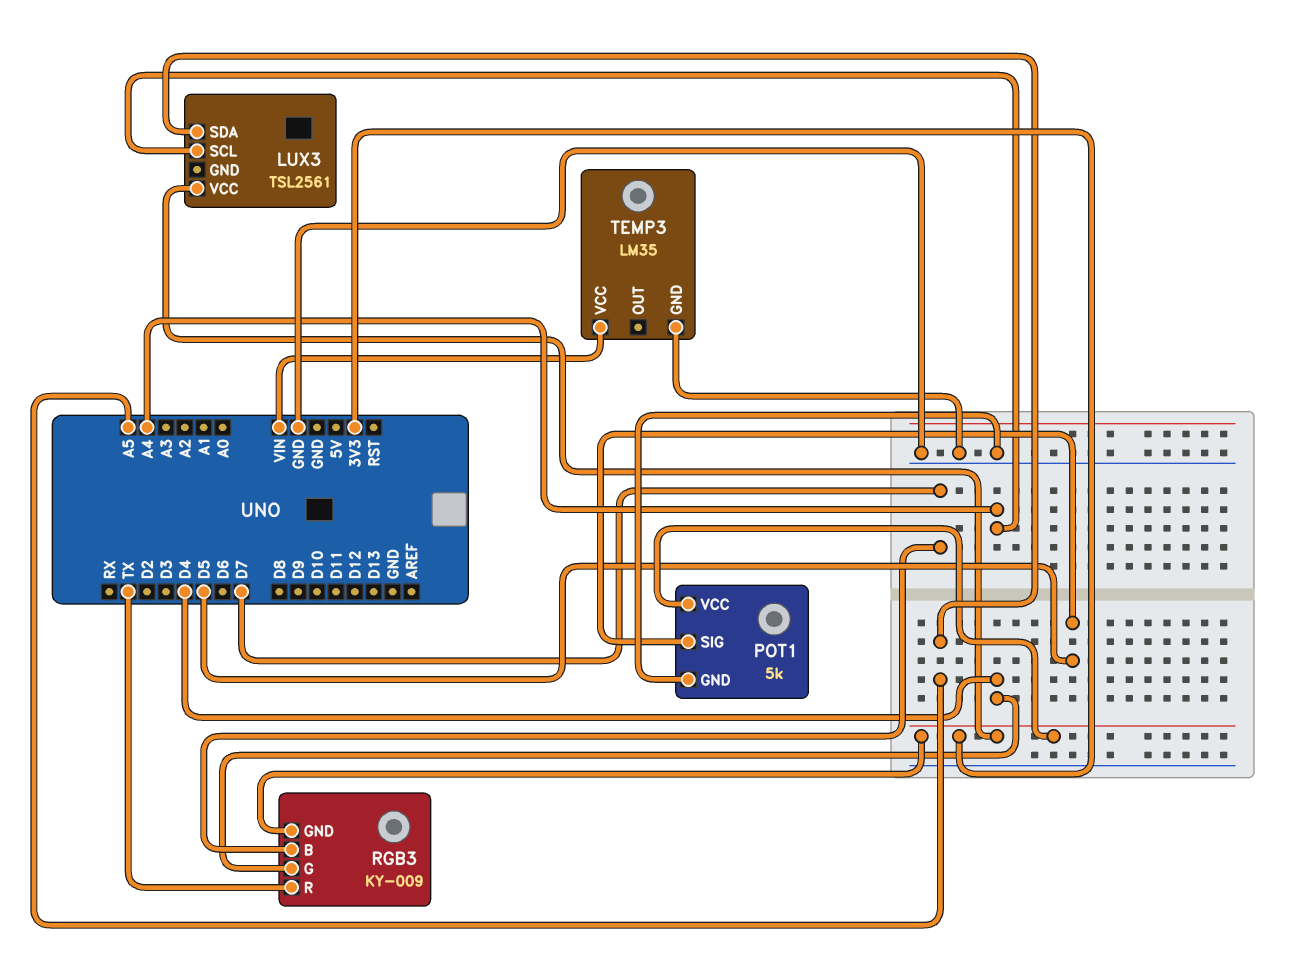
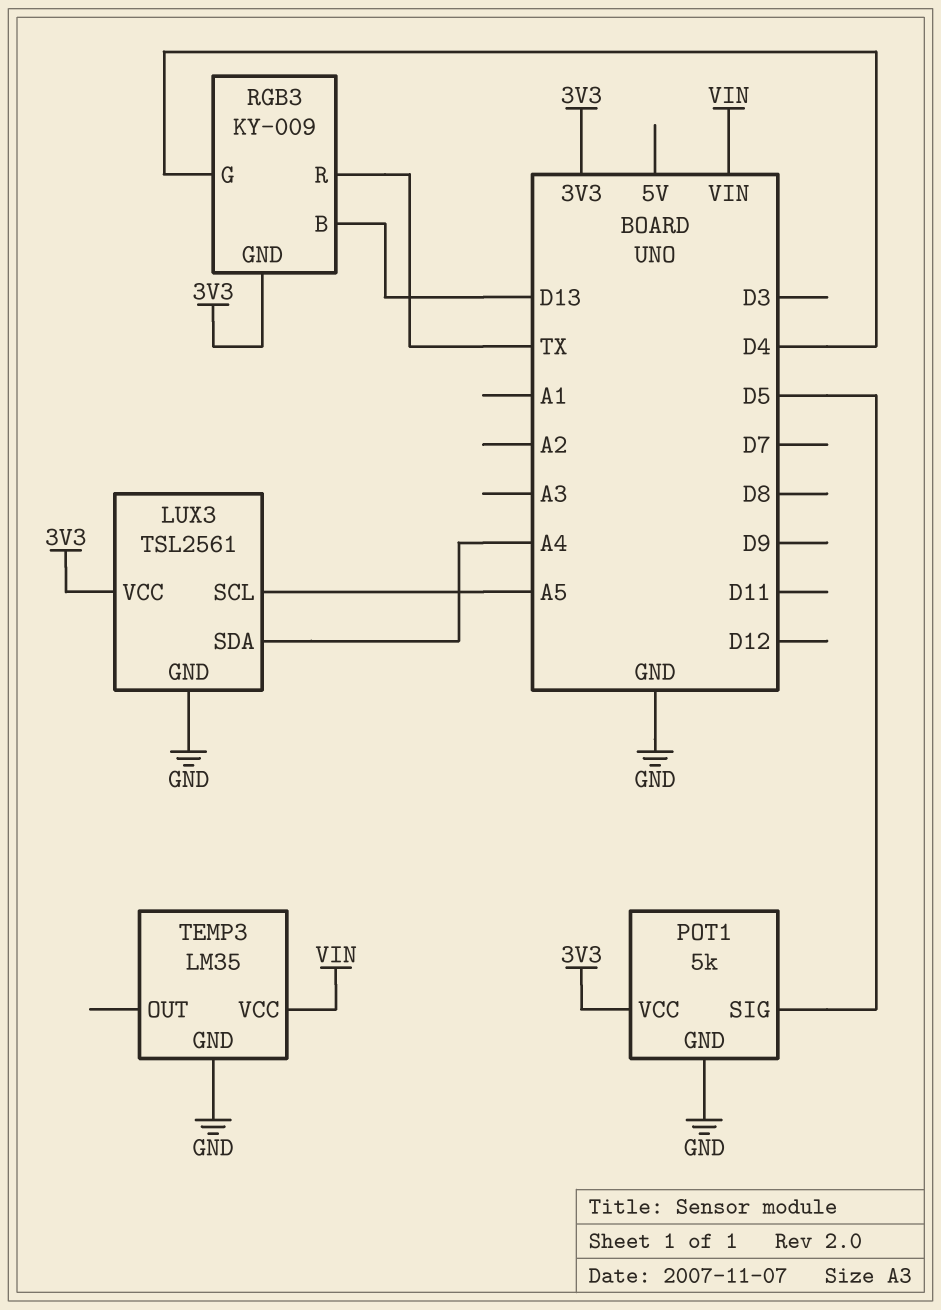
LUX3 pin GND: none -> GND
LUX3 pin SCL: A4 -> A5
LUX3 pin SDA: A5 -> A4
RGB3 pin B: D7 -> D13

